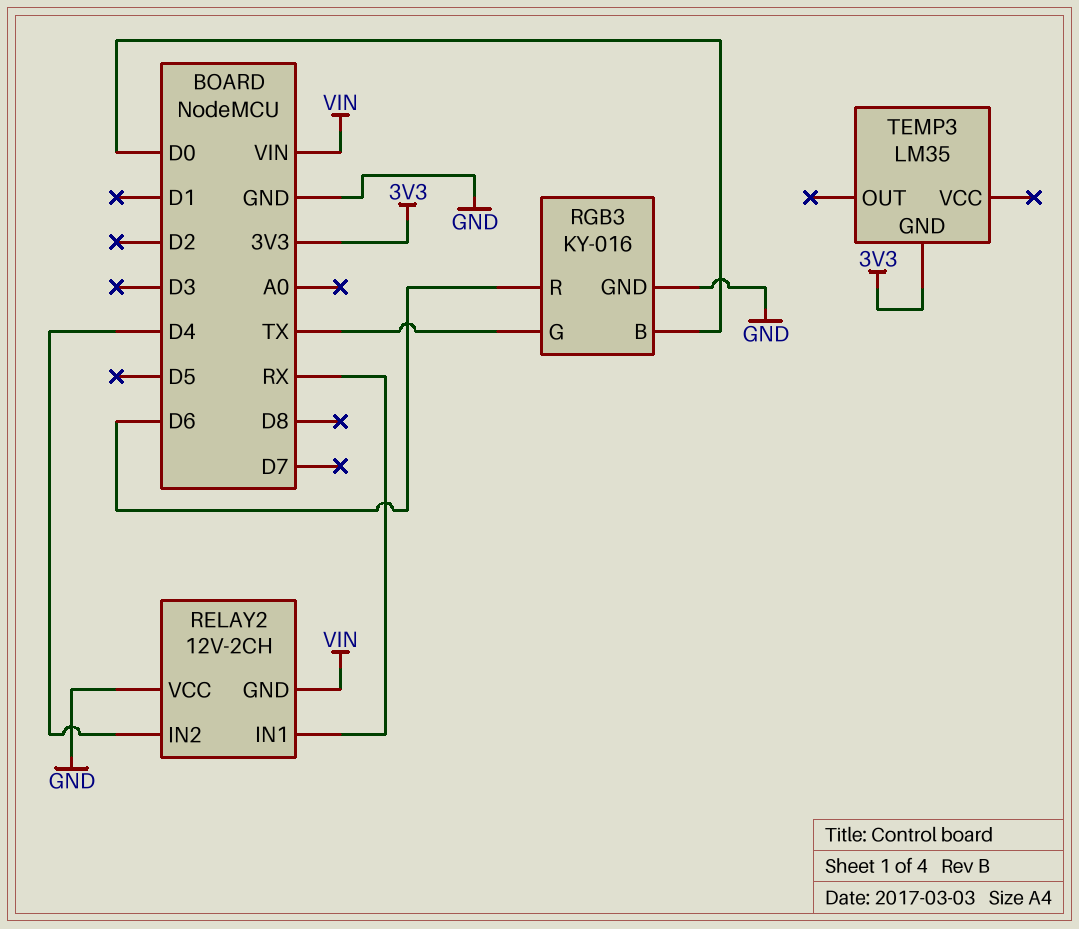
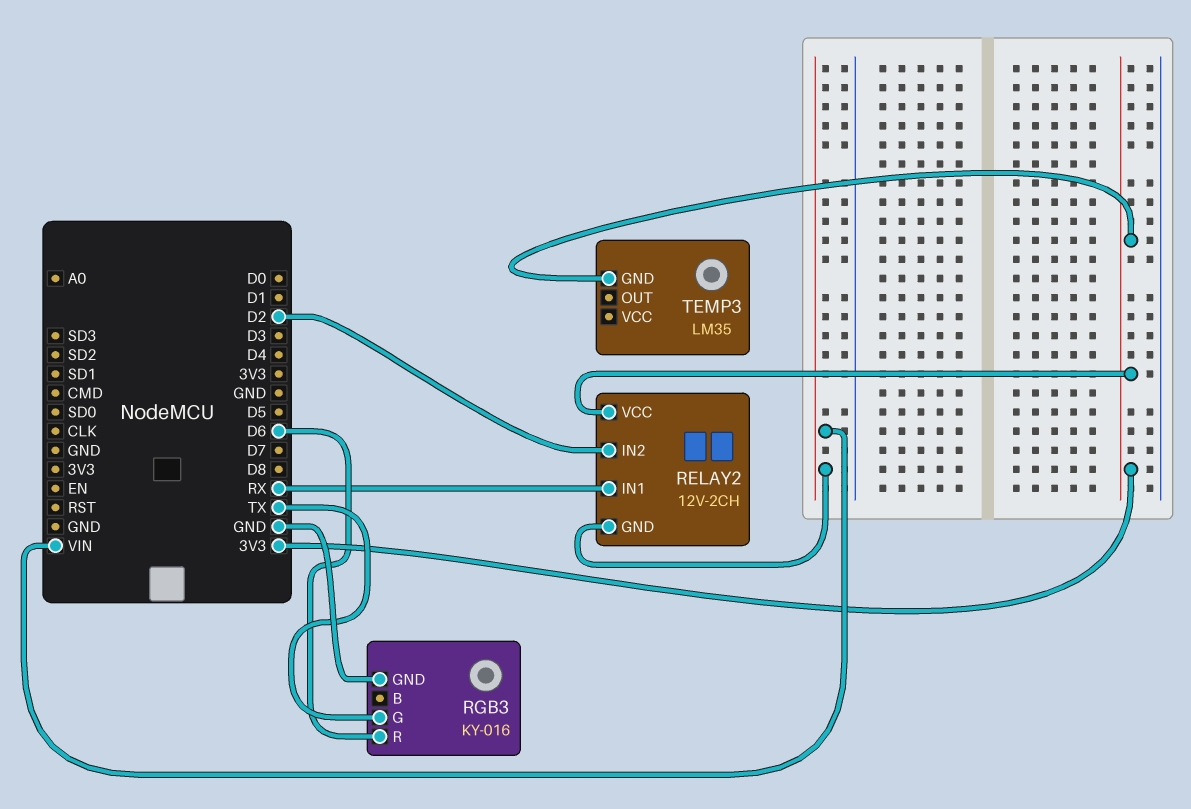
RELAY2 pin IN2: D4 -> D2
RELAY2 pin VCC: GND -> 3V3
RGB3 pin B: D0 -> none

